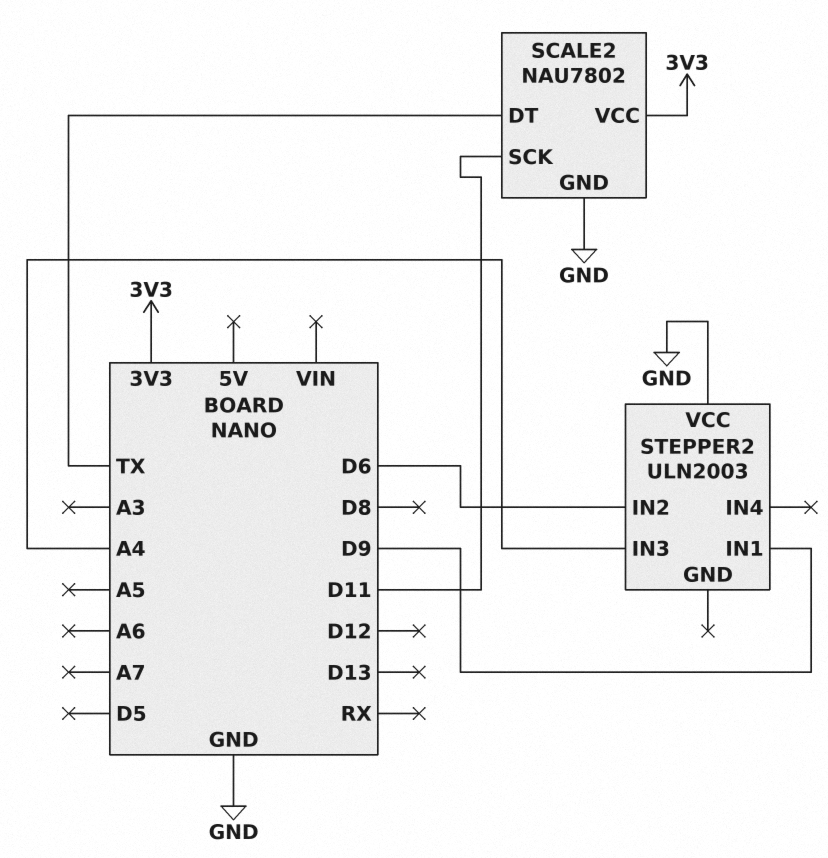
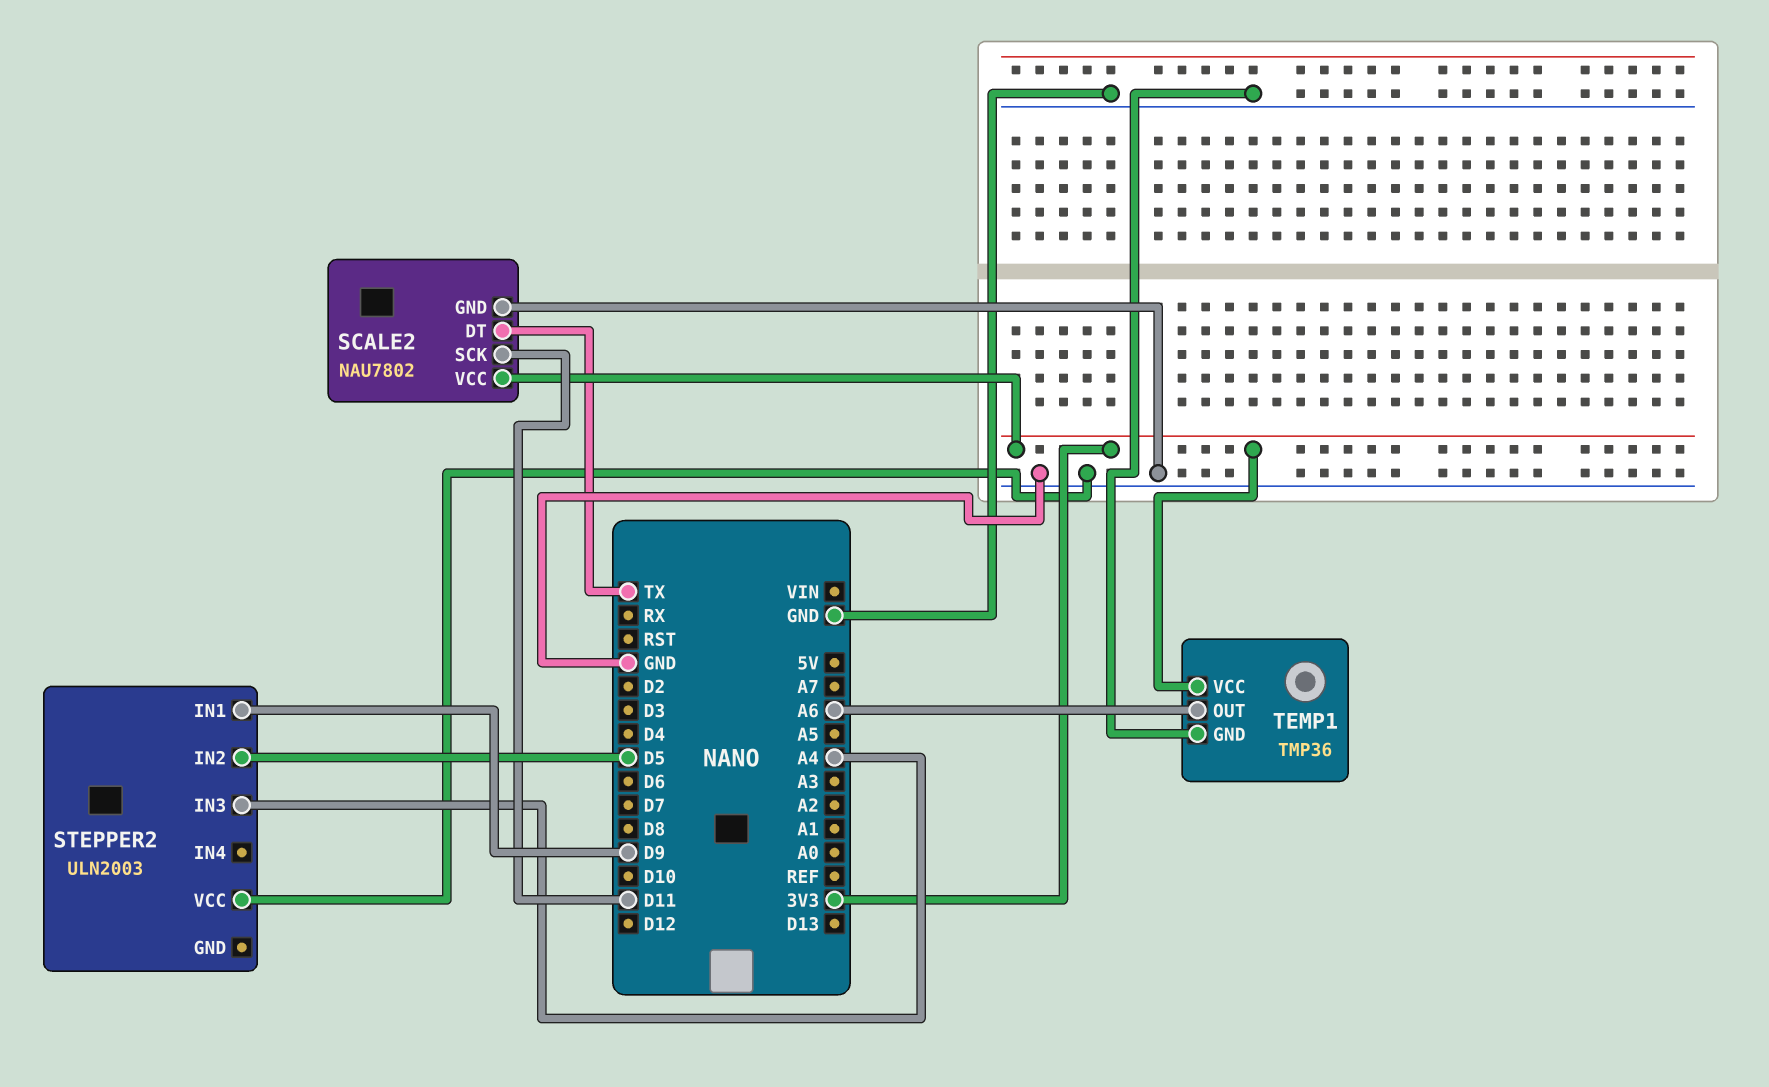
STEPPER2 pin IN2: D6 -> D5
TEMP1: none -> TMP36
TEMP1 pin GND: none -> GND
TEMP1 pin OUT: none -> A6
TEMP1 pin VCC: none -> 3V3

